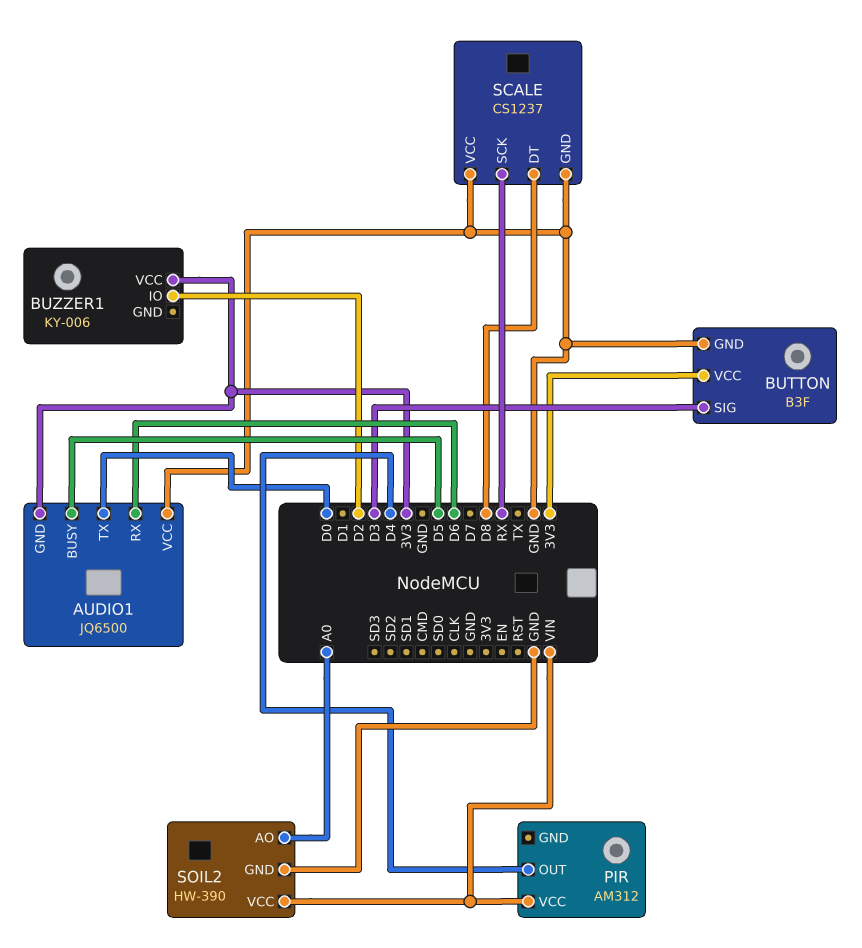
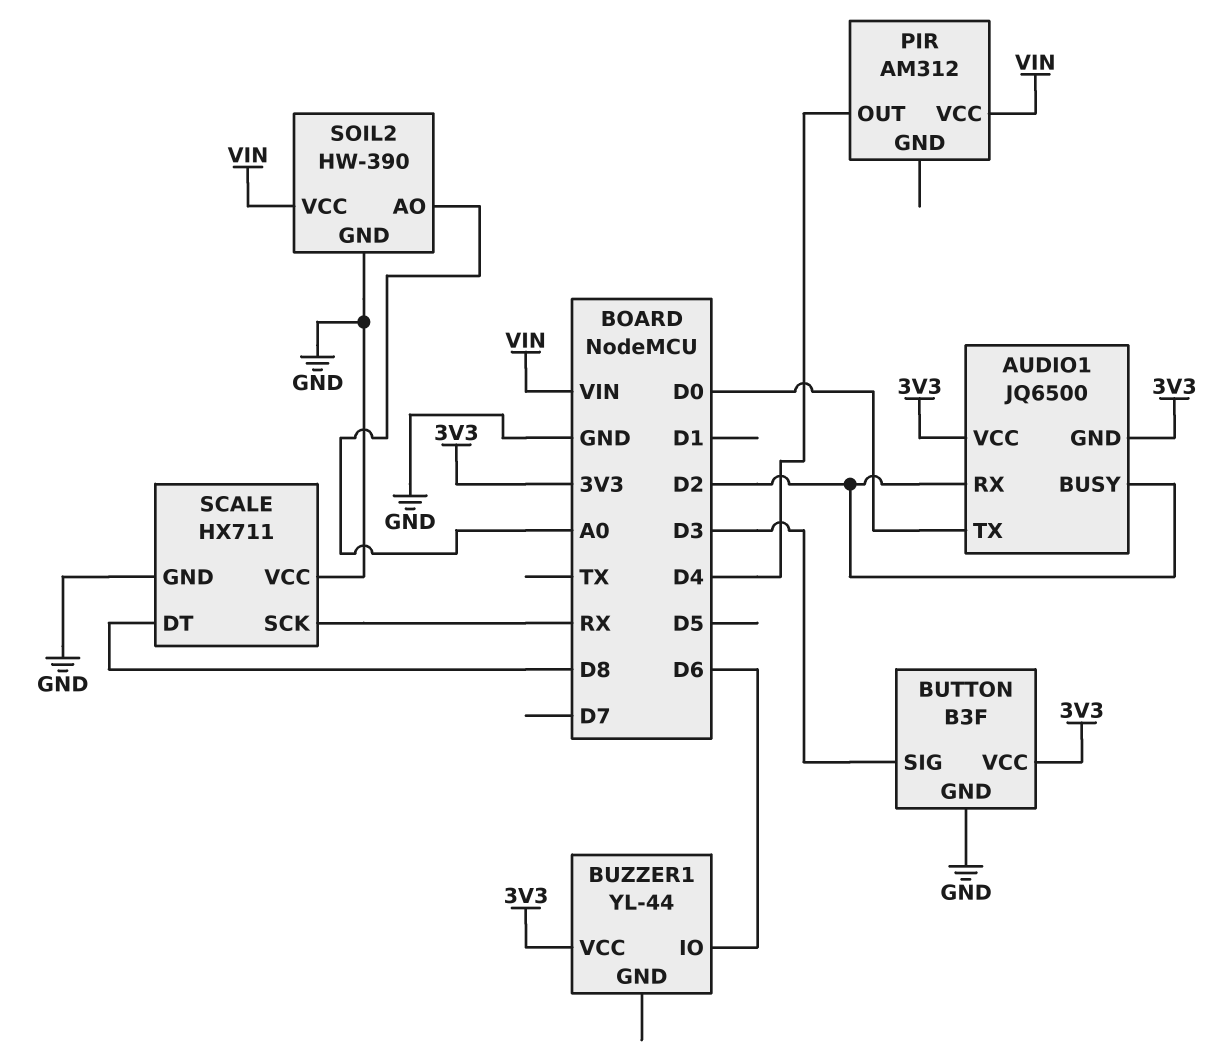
AUDIO1 pin BUSY: D5 -> D2
AUDIO1 pin RX: D6 -> D2
AUDIO1 pin VCC: GND -> 3V3
BUZZER1: KY-006 -> YL-44
BUZZER1 pin IO: D2 -> D6
SCALE: CS1237 -> HX711

